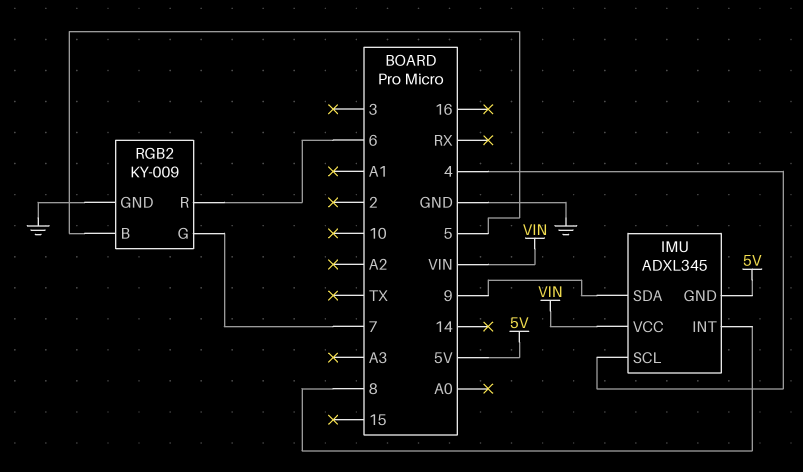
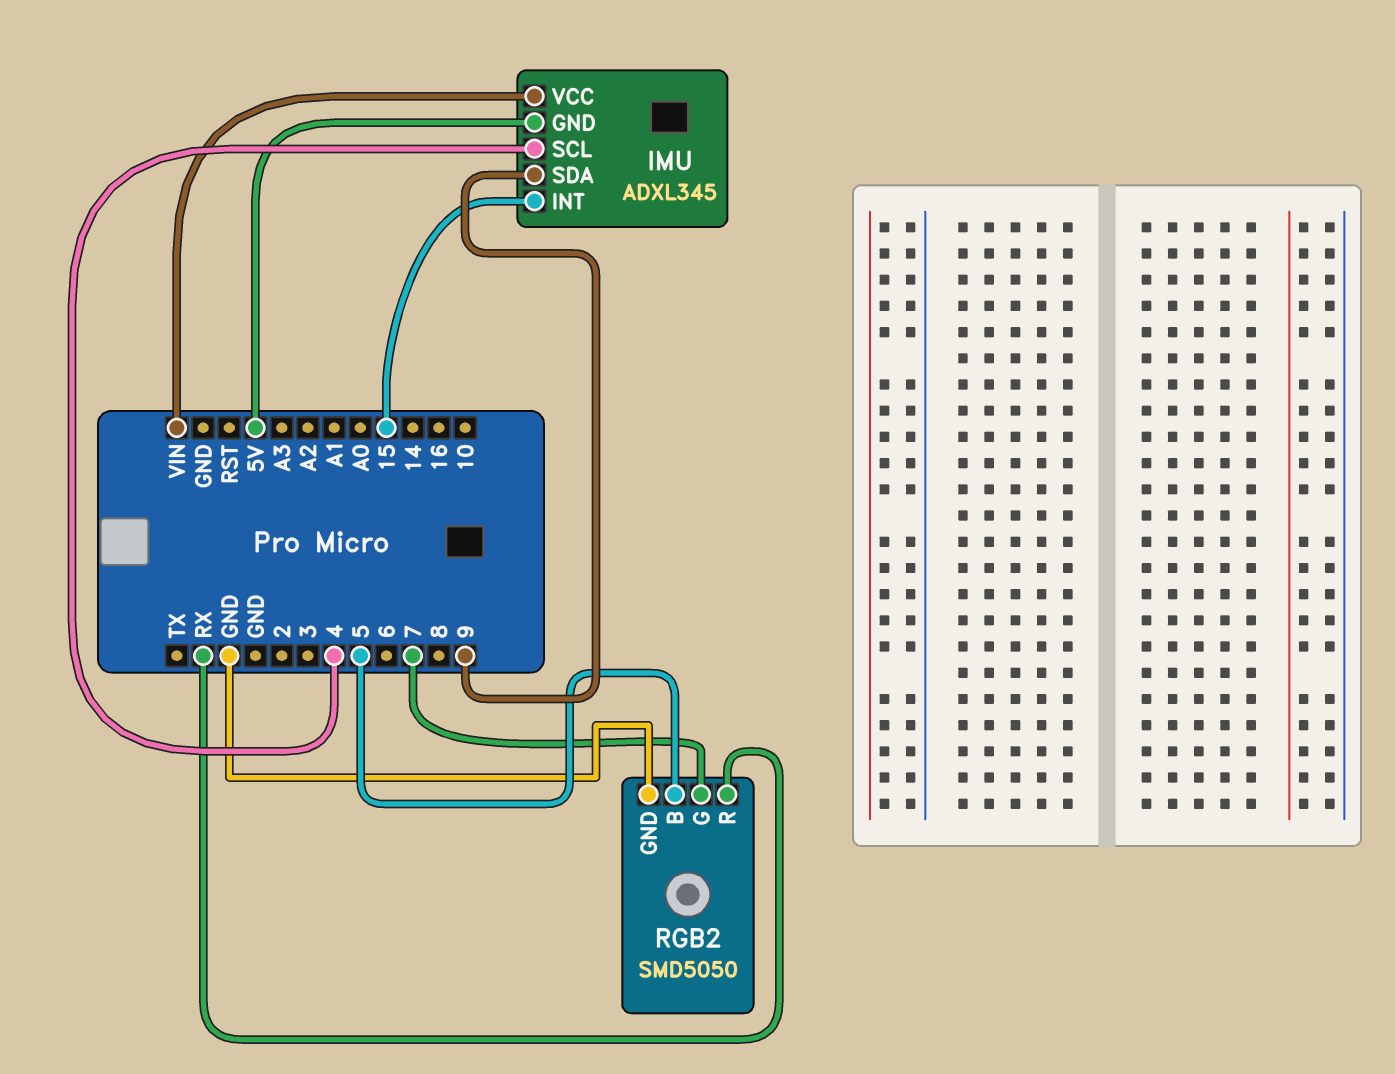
IMU pin INT: 8 -> 15
RGB2: KY-009 -> SMD5050
RGB2 pin R: 6 -> RX

